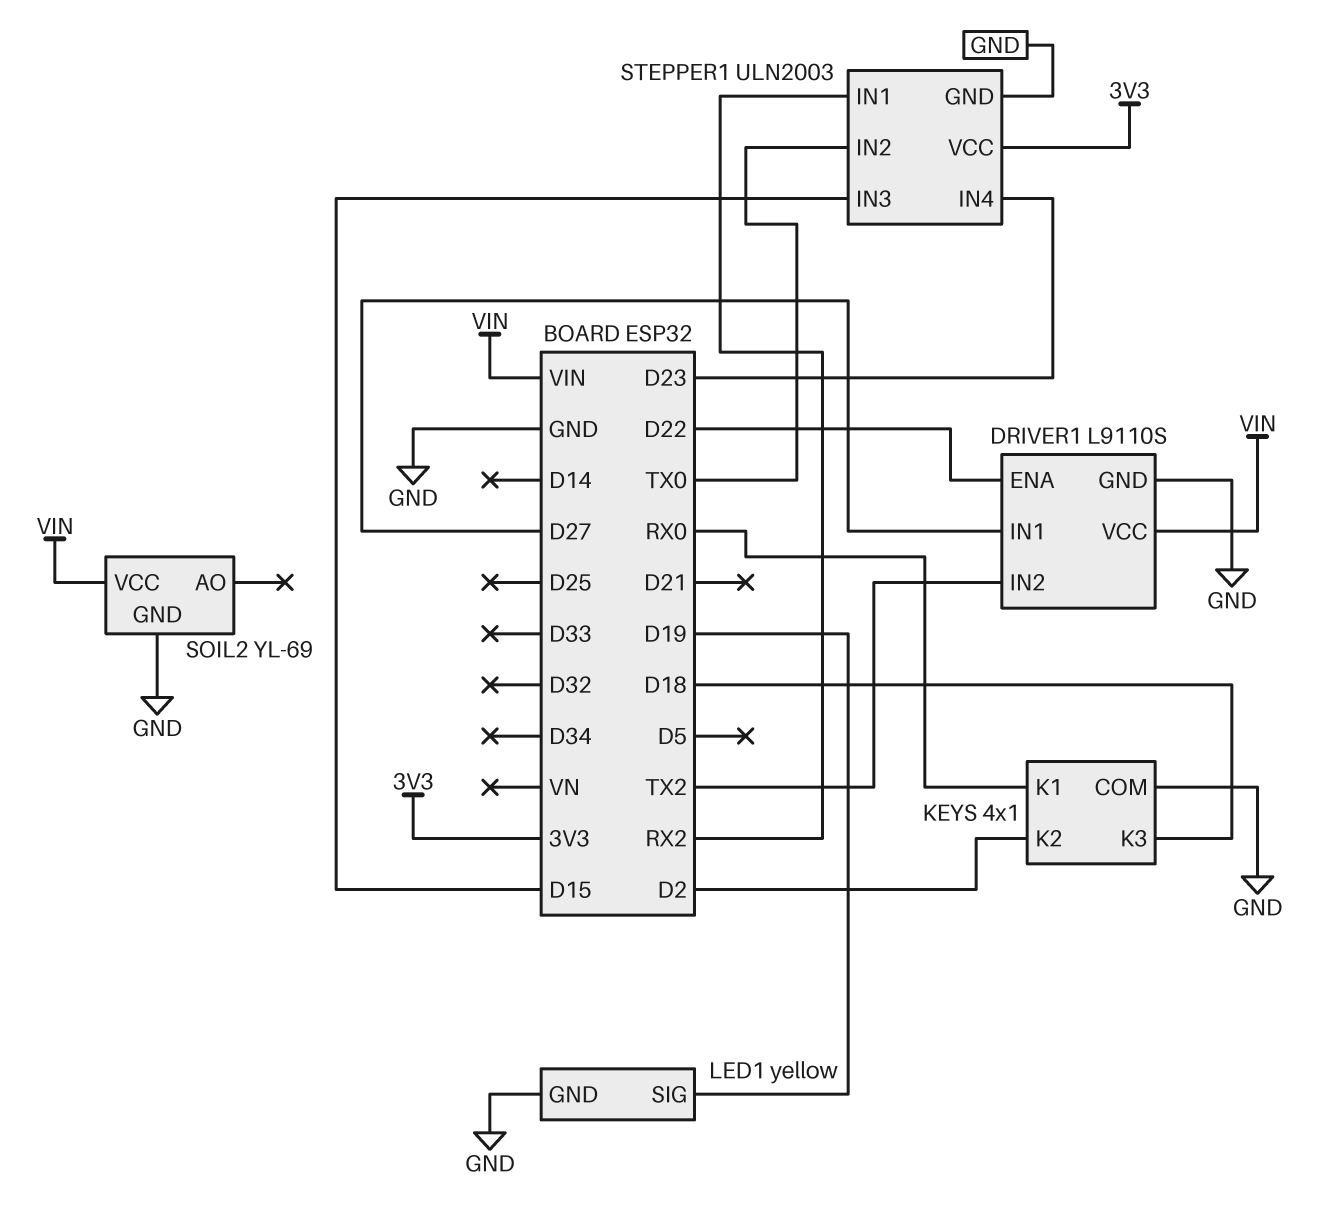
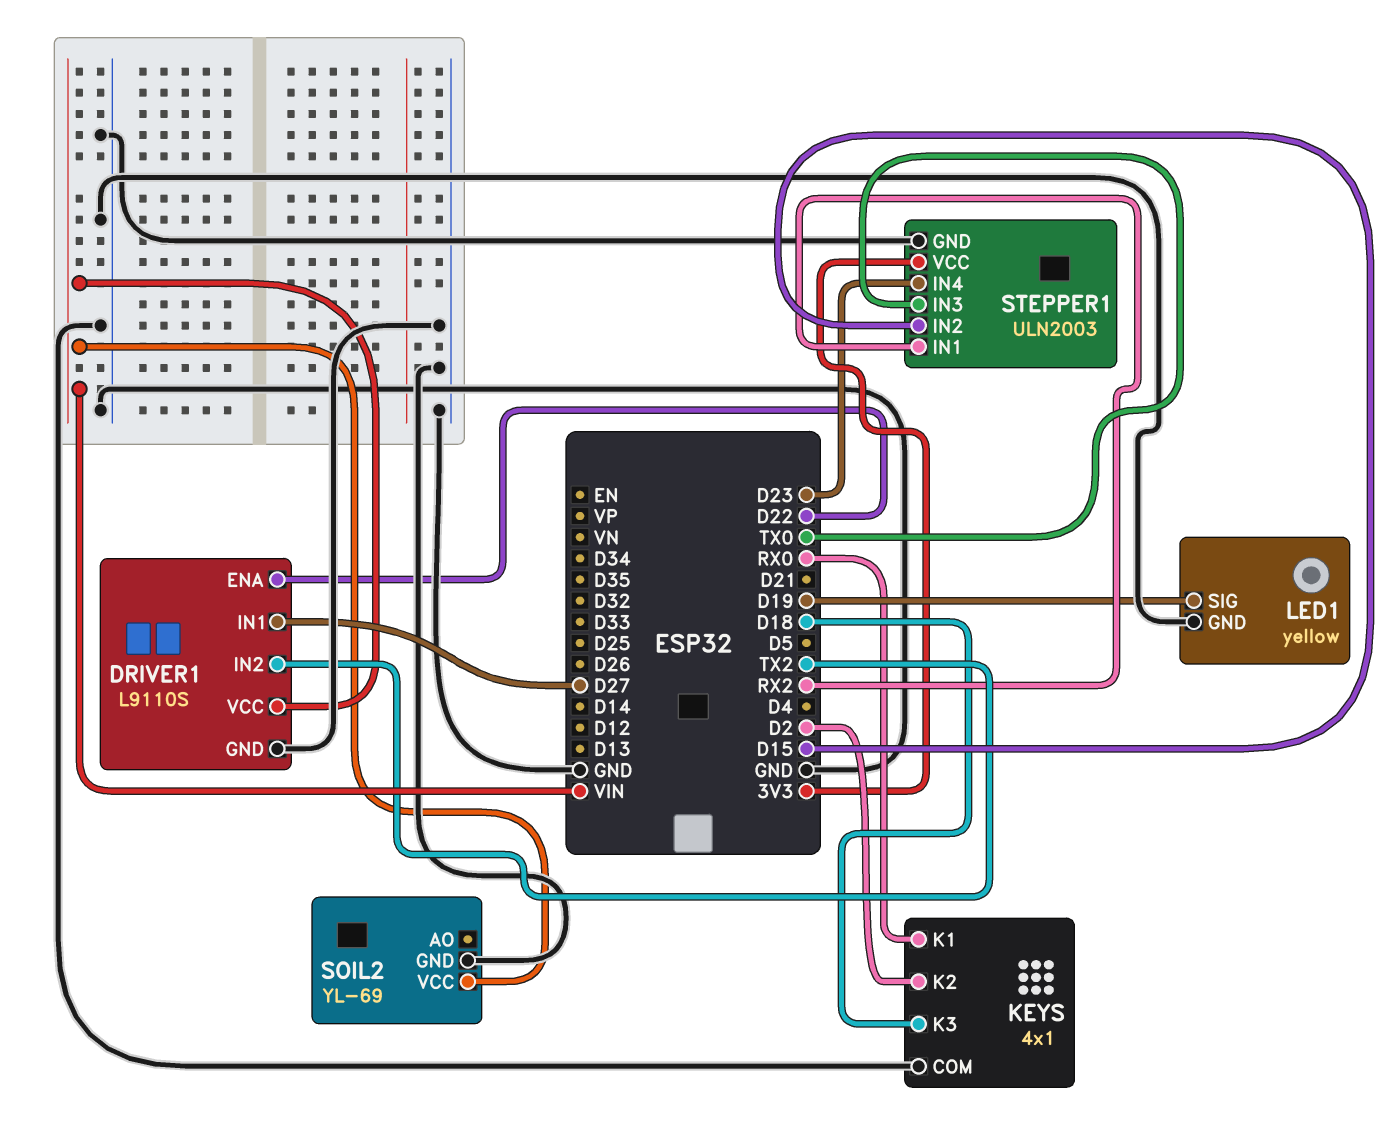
STEPPER1 pin IN2: TX0 -> D15
STEPPER1 pin IN3: D15 -> TX0

